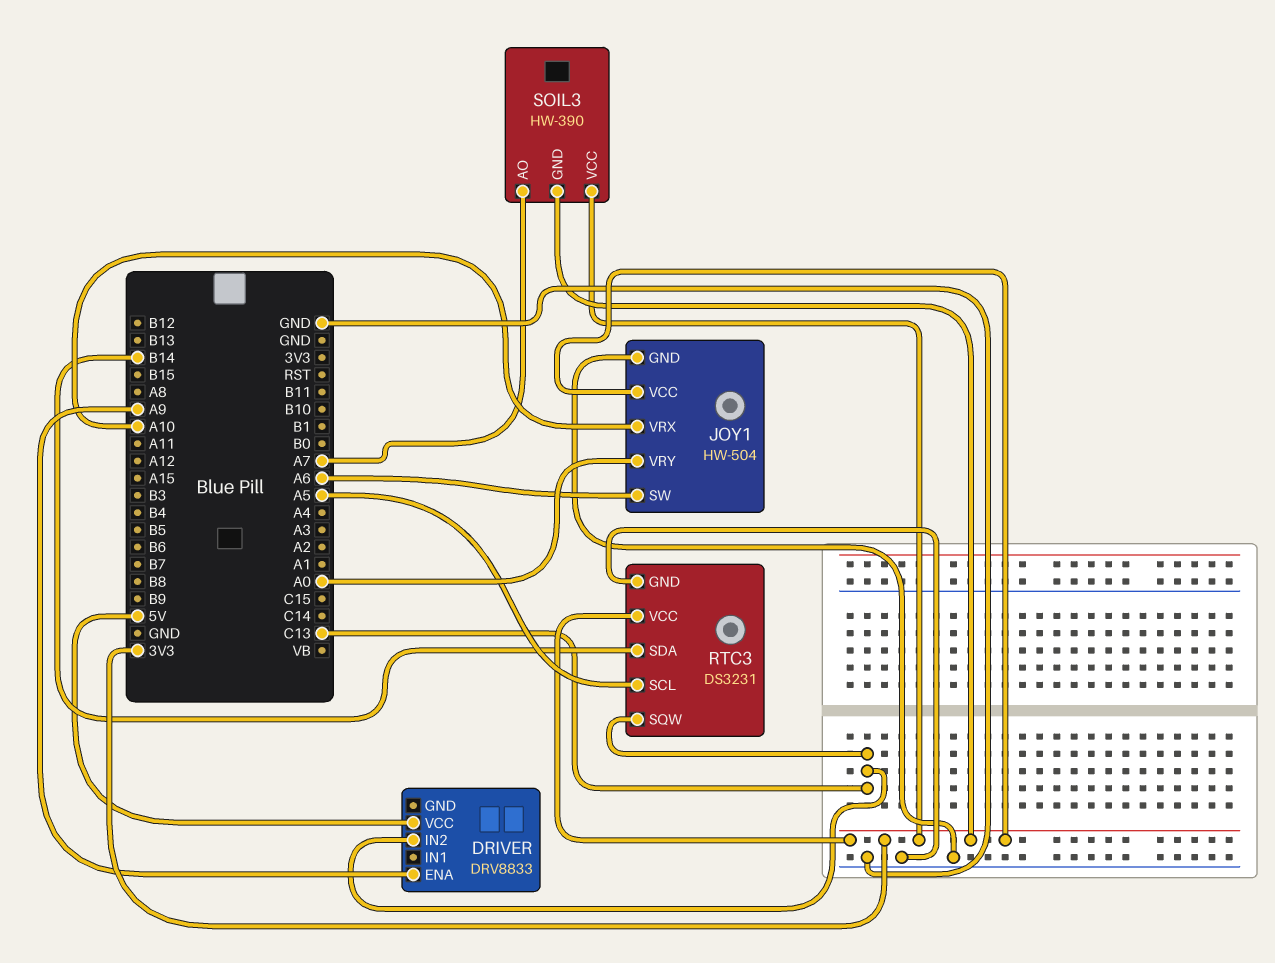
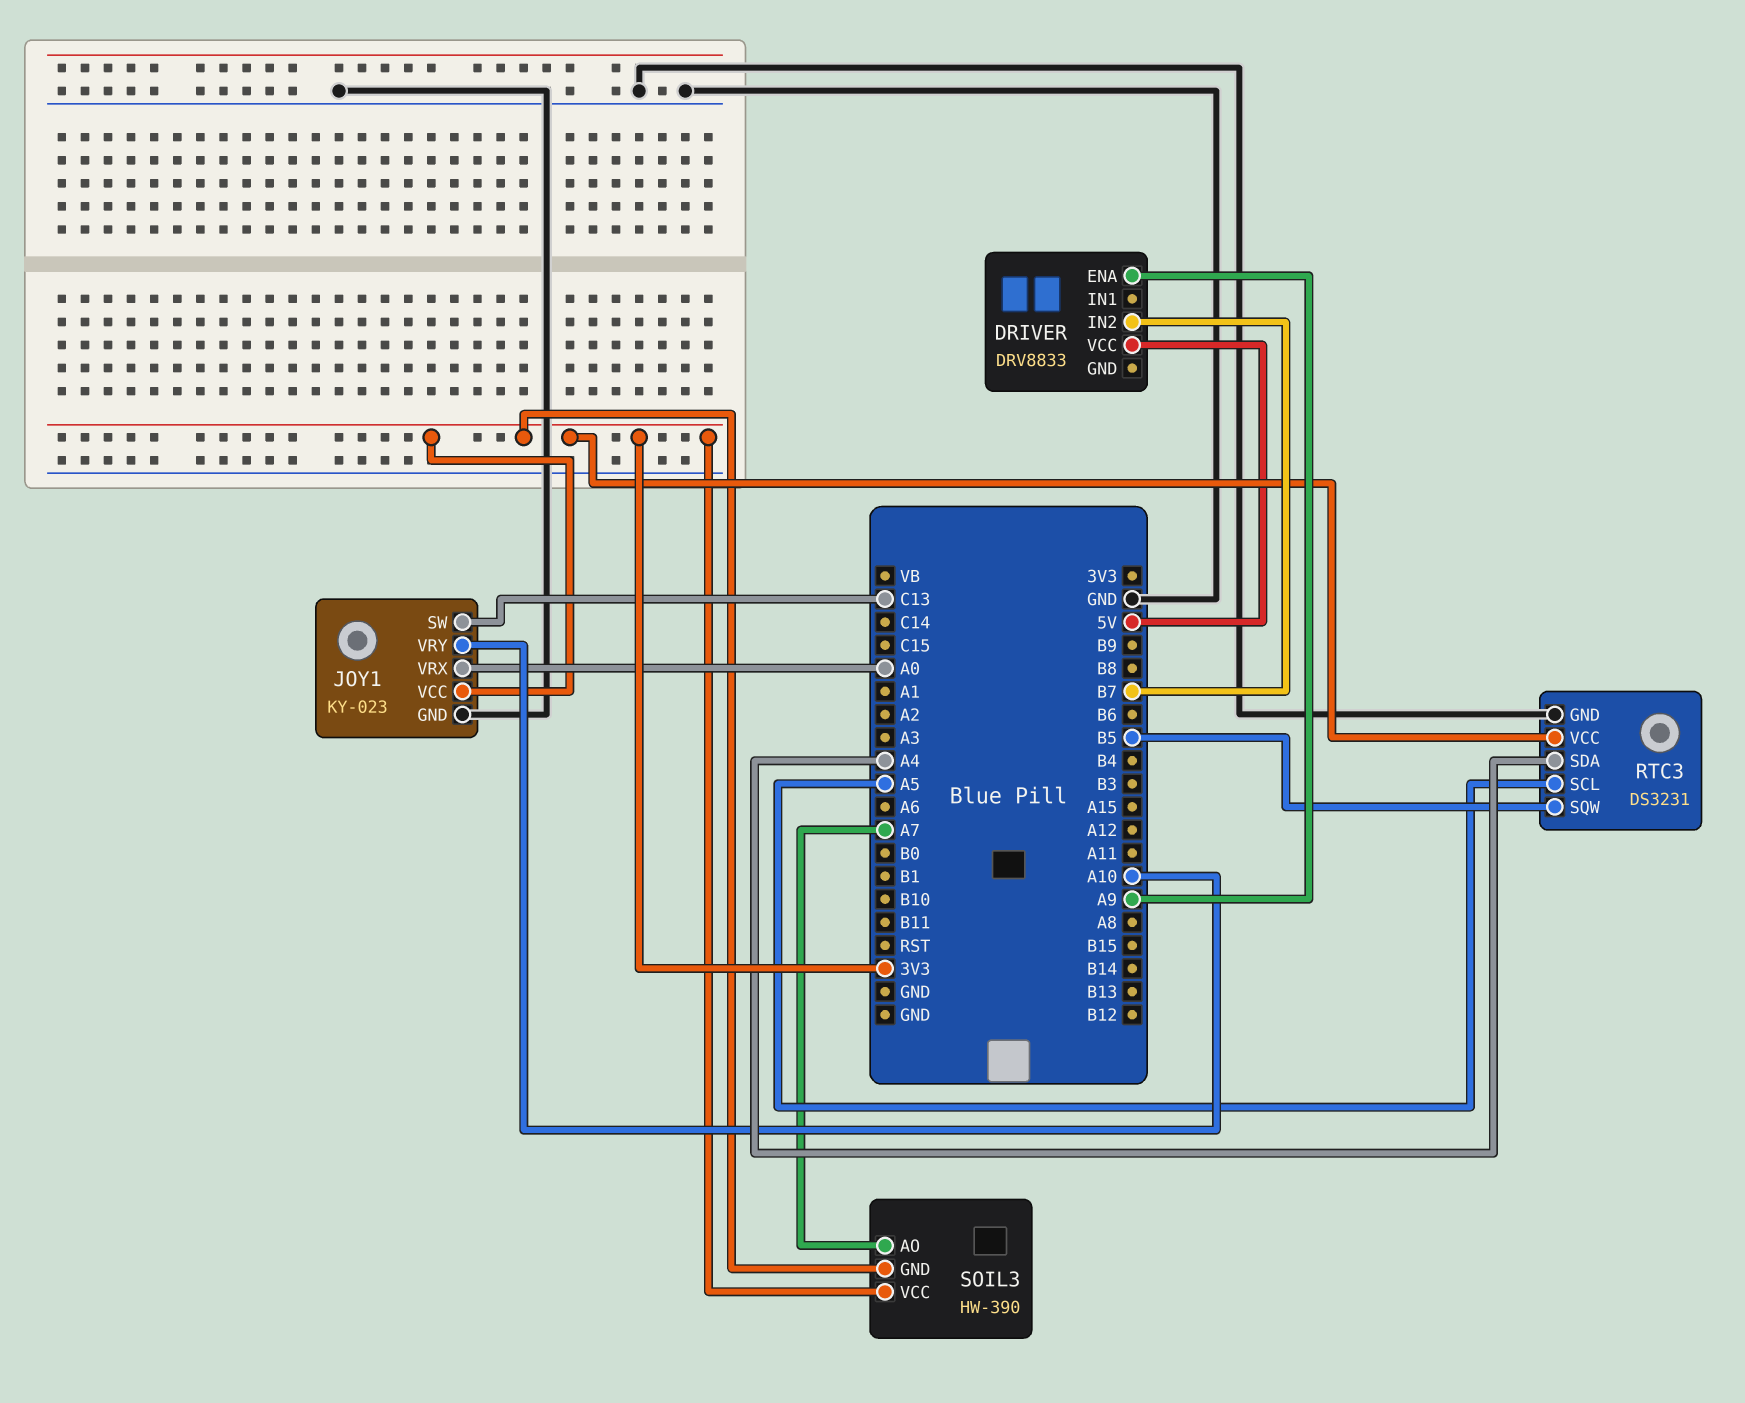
DRIVER pin IN2: C13 -> B7
JOY1: HW-504 -> KY-023
JOY1 pin SW: A6 -> C13
JOY1 pin VRX: A10 -> A0
JOY1 pin VRY: A0 -> A10
RTC3 pin SDA: B14 -> A4
RTC3 pin SQW: C13 -> B5

